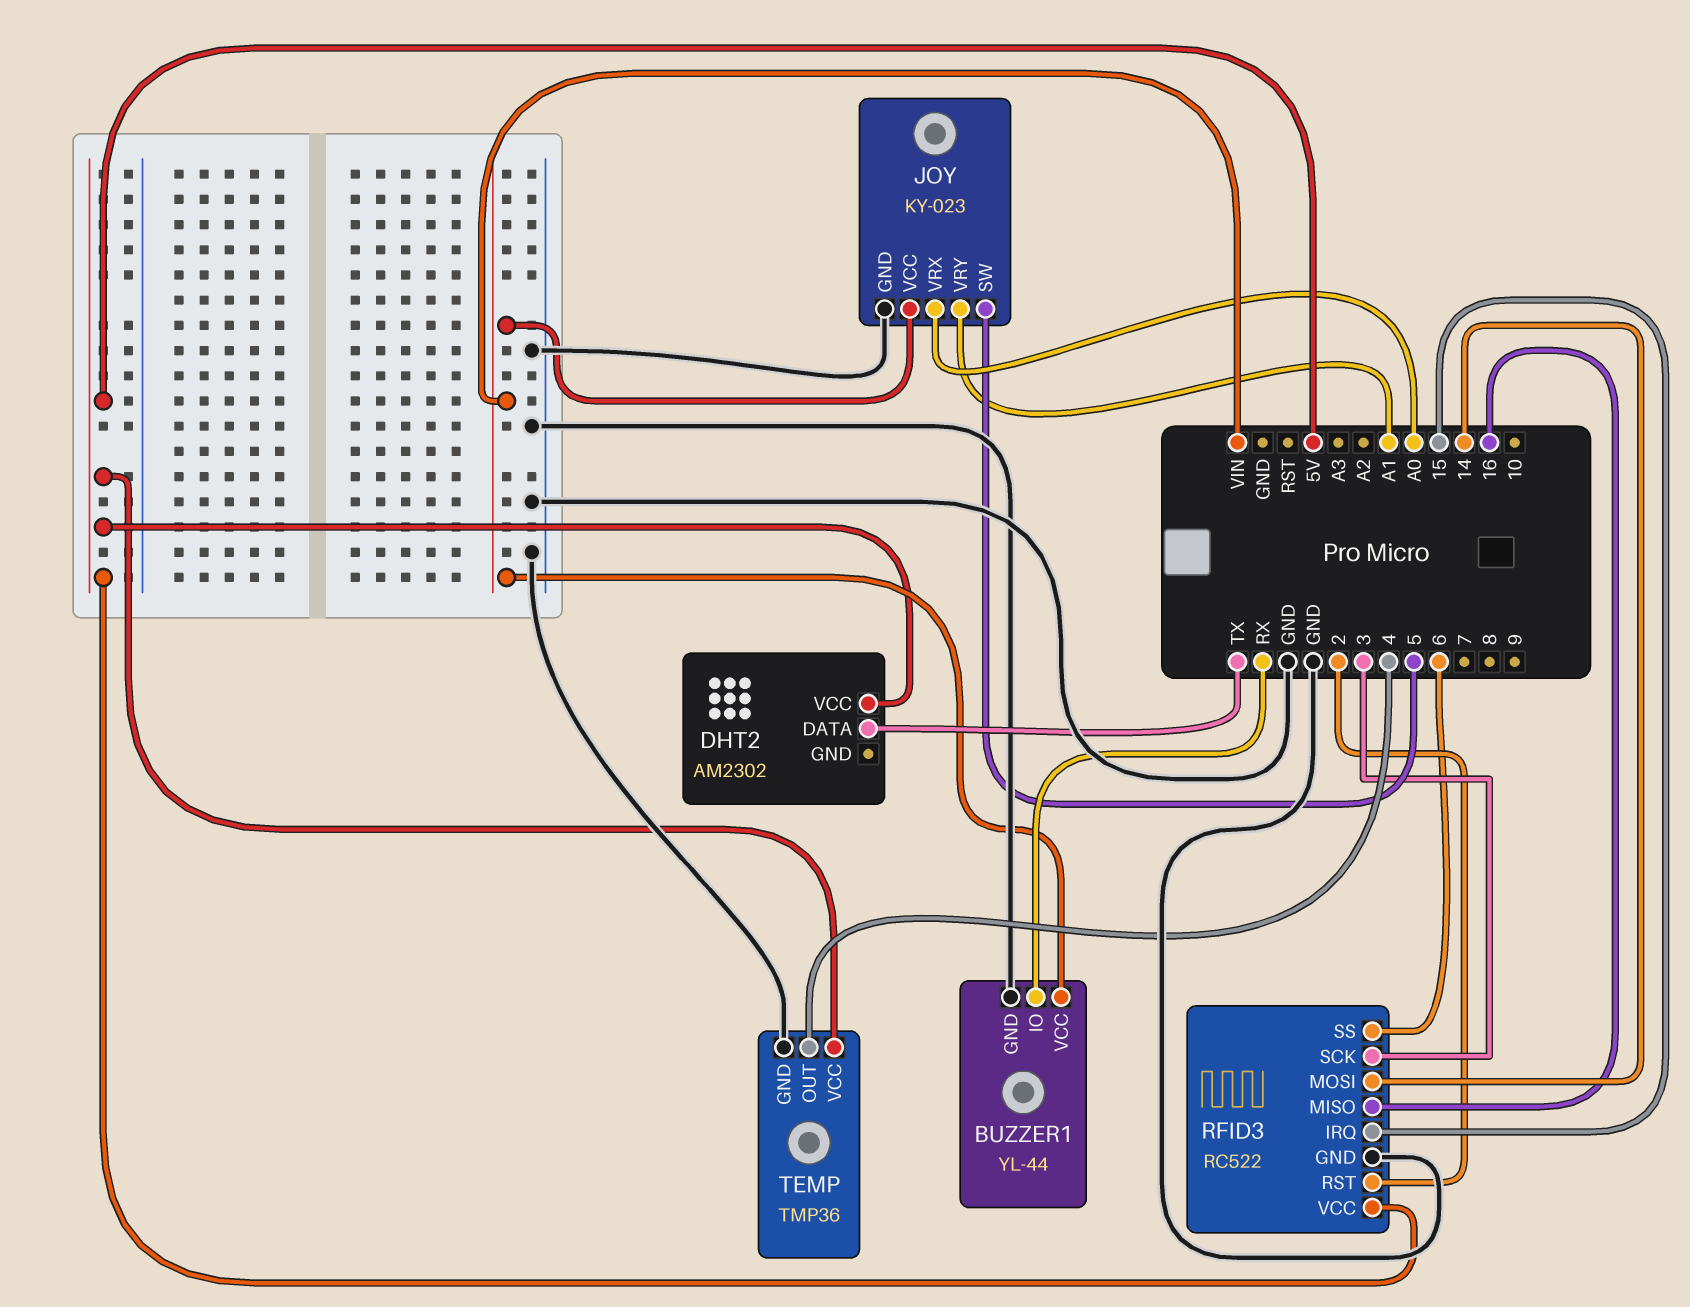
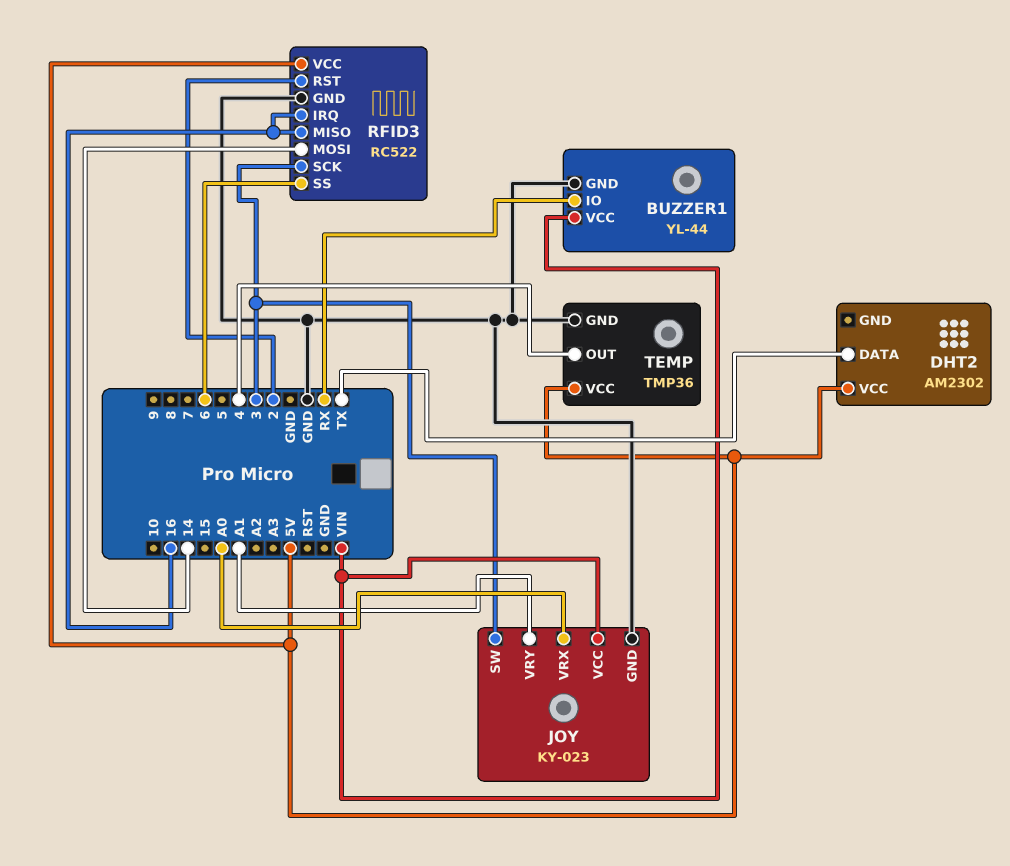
JOY pin SW: 5 -> 3
RFID3 pin IRQ: 15 -> 16

